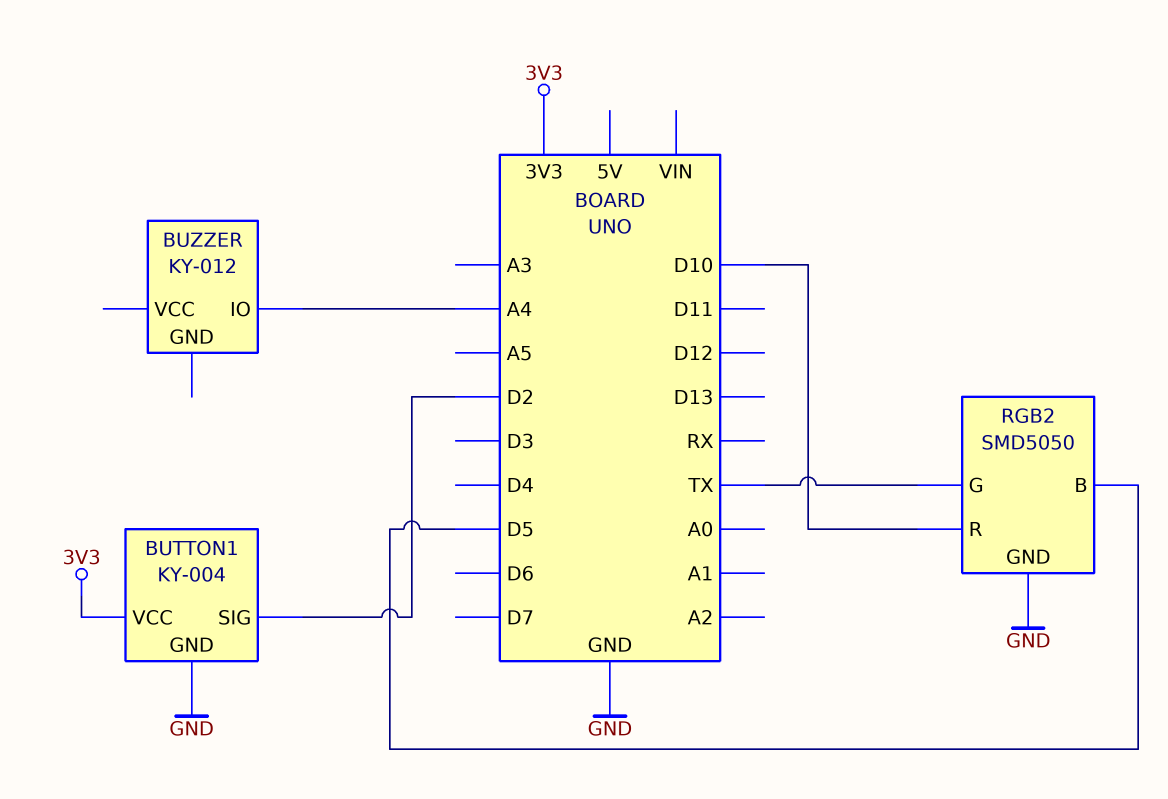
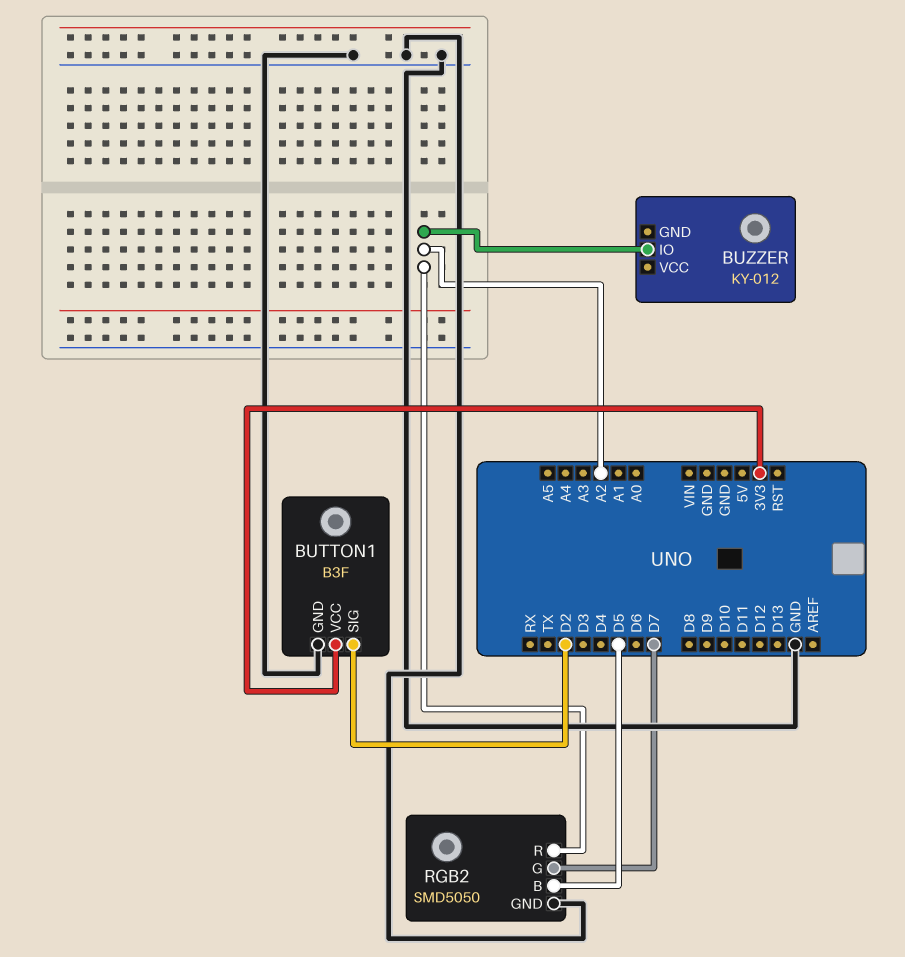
BUTTON1: KY-004 -> B3F
BUZZER pin IO: A4 -> A2
RGB2 pin G: TX -> D7
RGB2 pin R: D10 -> A2

